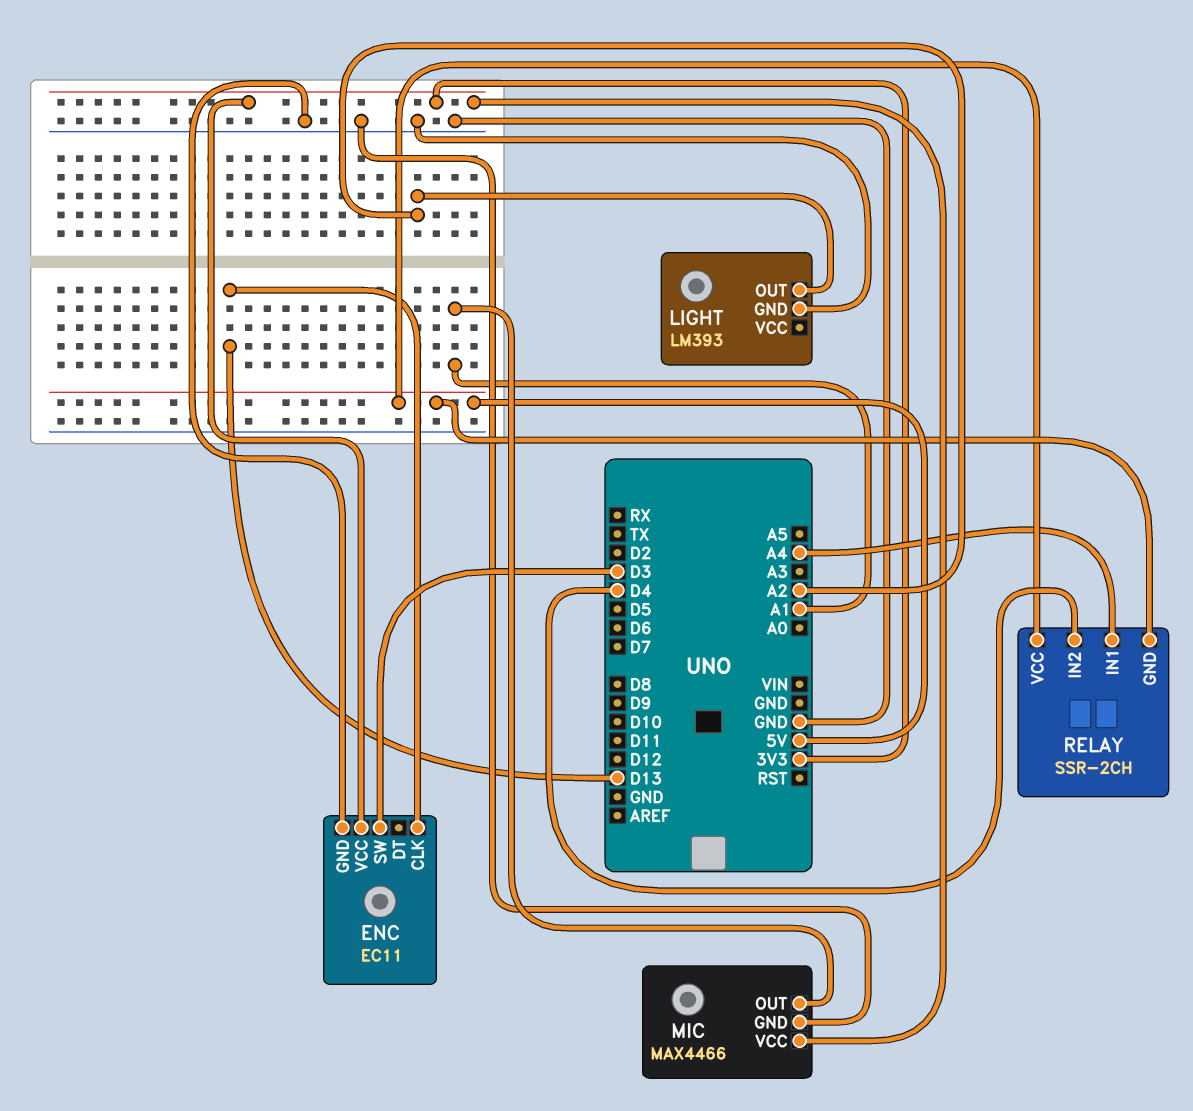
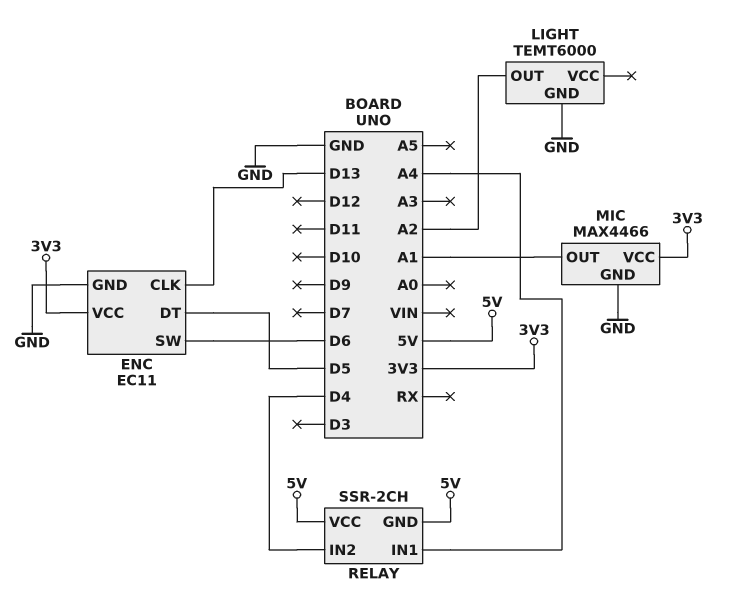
ENC pin DT: none -> D5
ENC pin SW: D3 -> D6
LIGHT: LM393 -> TEMT6000

